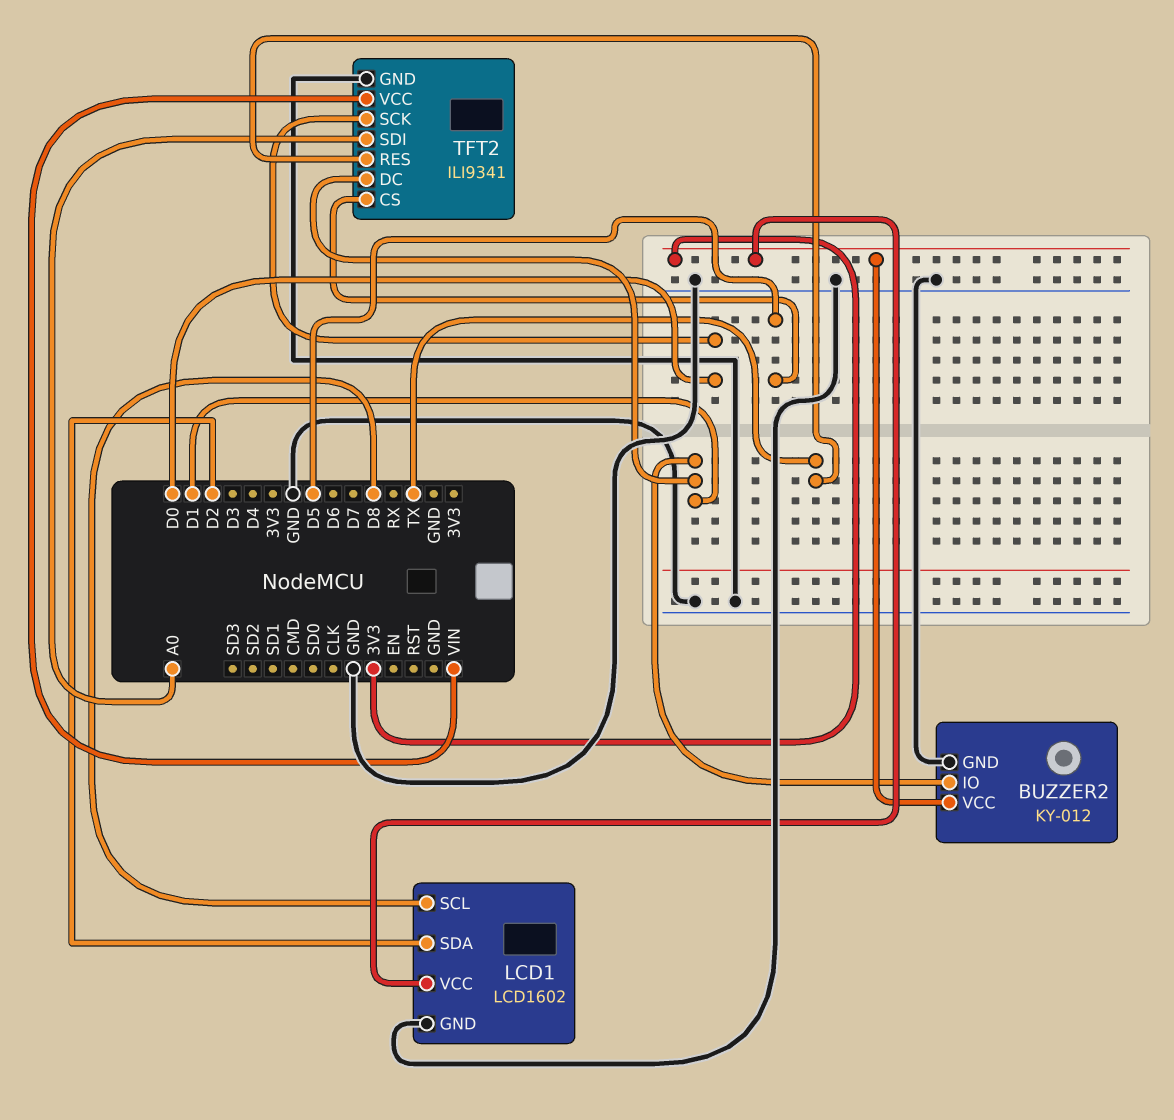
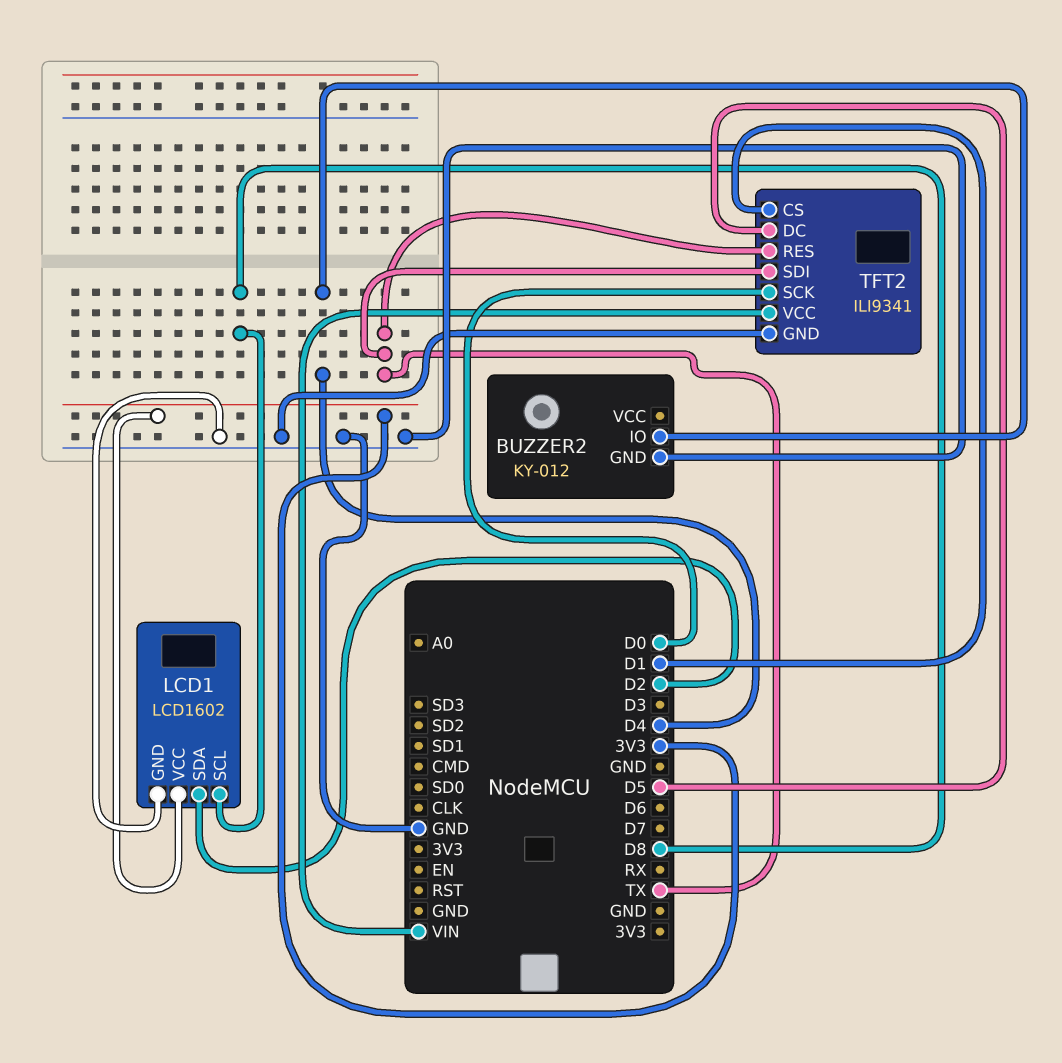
BUZZER2 pin IO: D1 -> D4
BUZZER2 pin VCC: 3V3 -> none
TFT2 pin CS: D5 -> D1
TFT2 pin DC: D1 -> D5
TFT2 pin SDI: A0 -> TX

